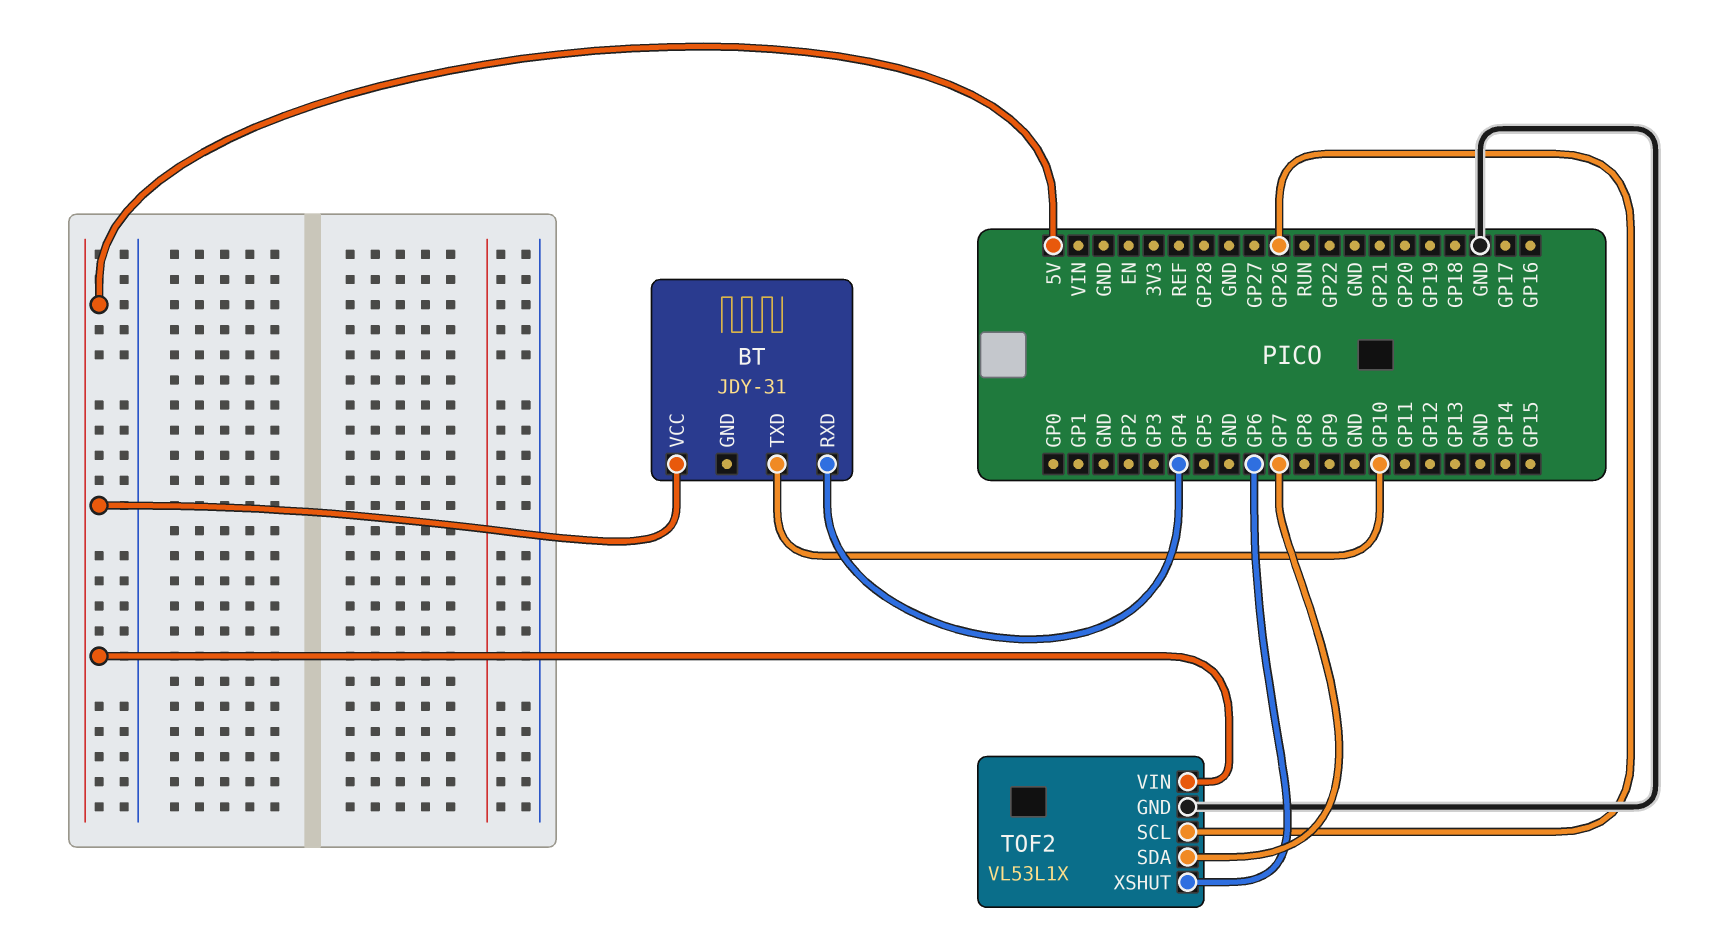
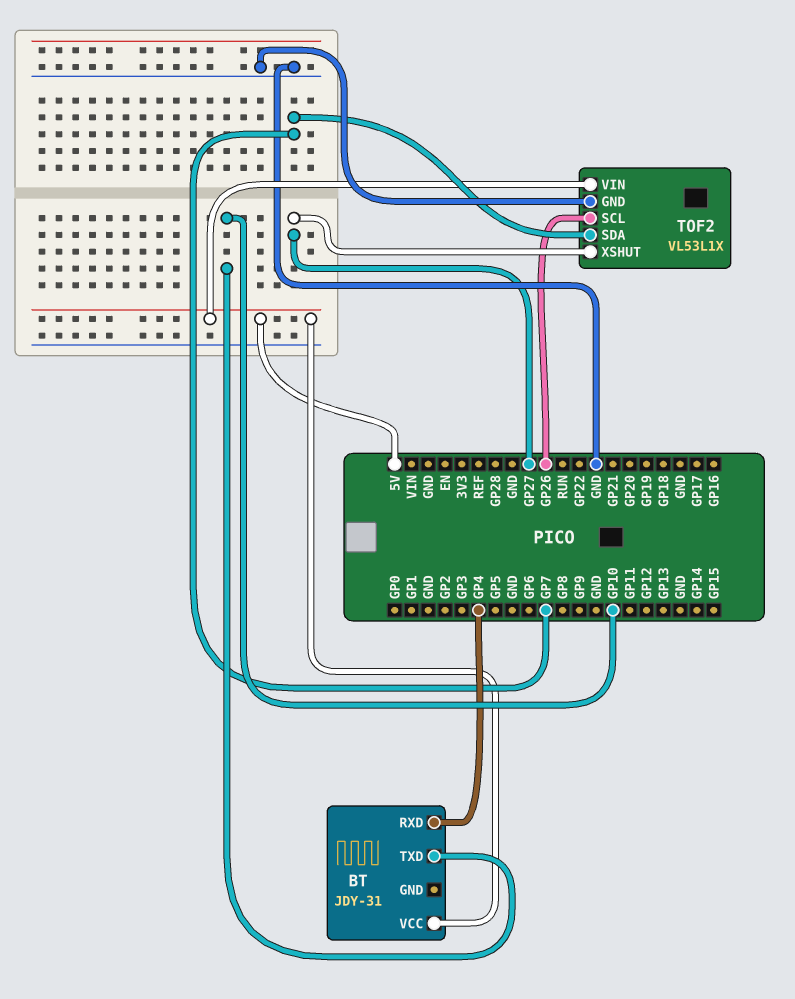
TOF2 pin XSHUT: GP6 -> GP27

